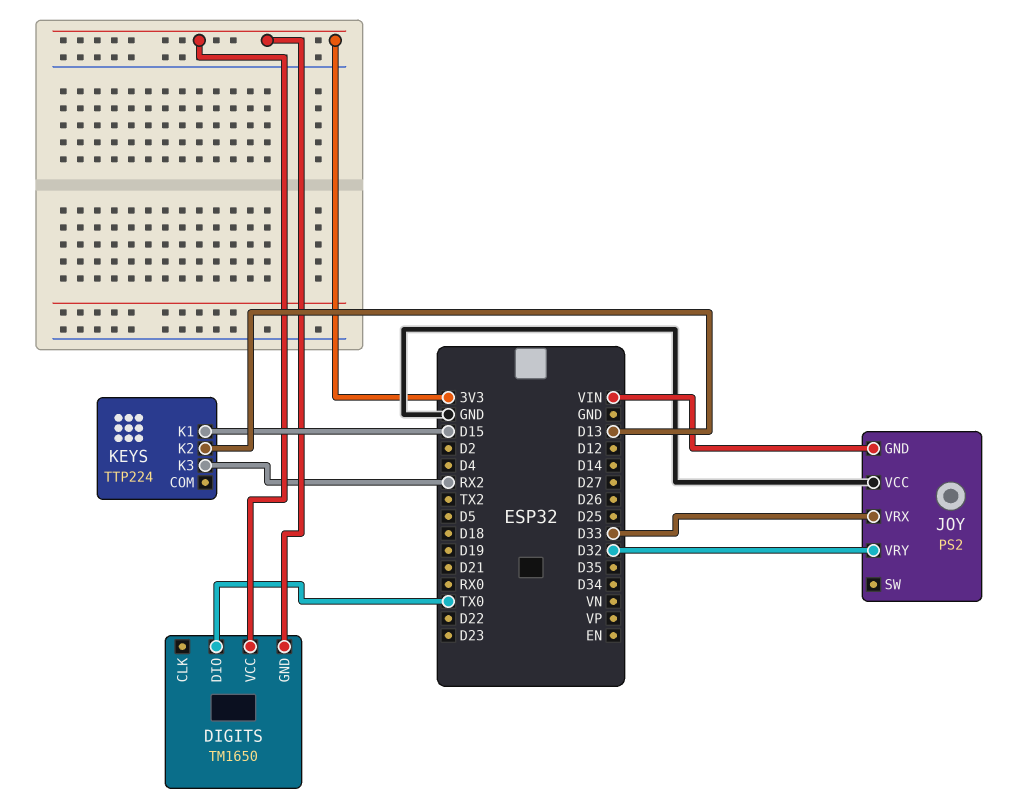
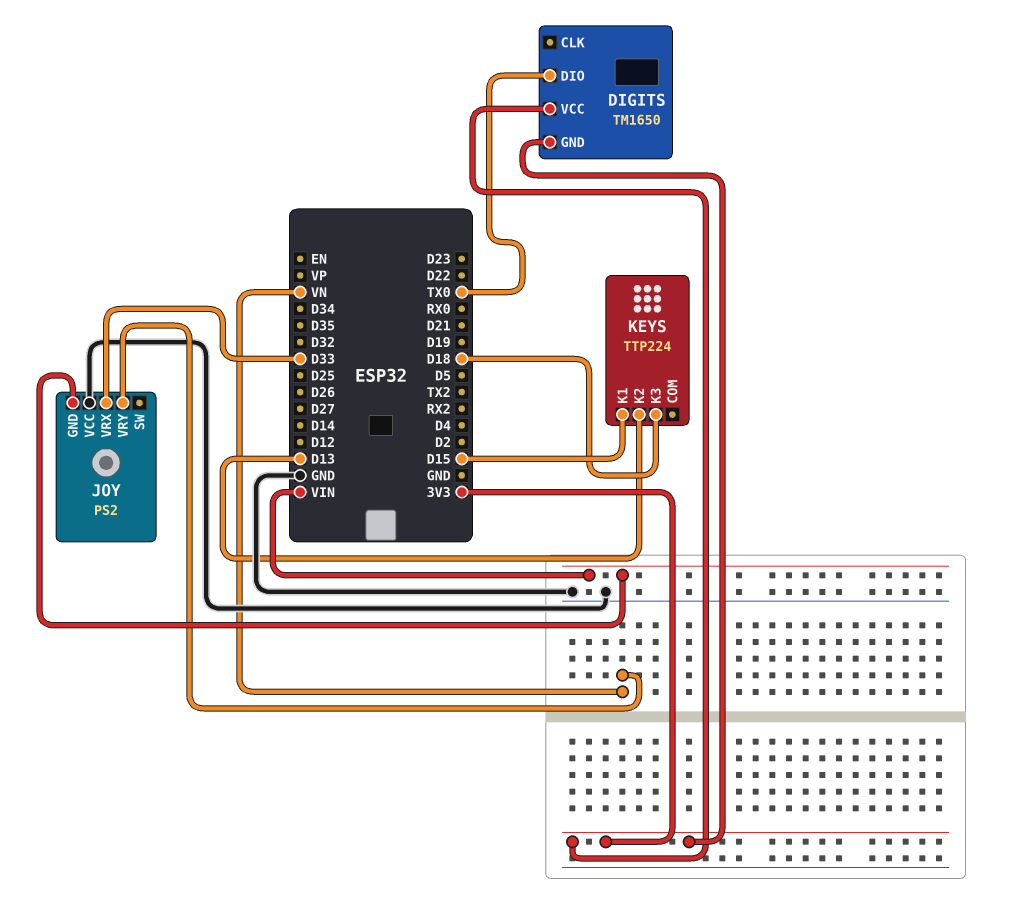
JOY pin VRY: D32 -> VN
KEYS pin K3: RX2 -> D18

